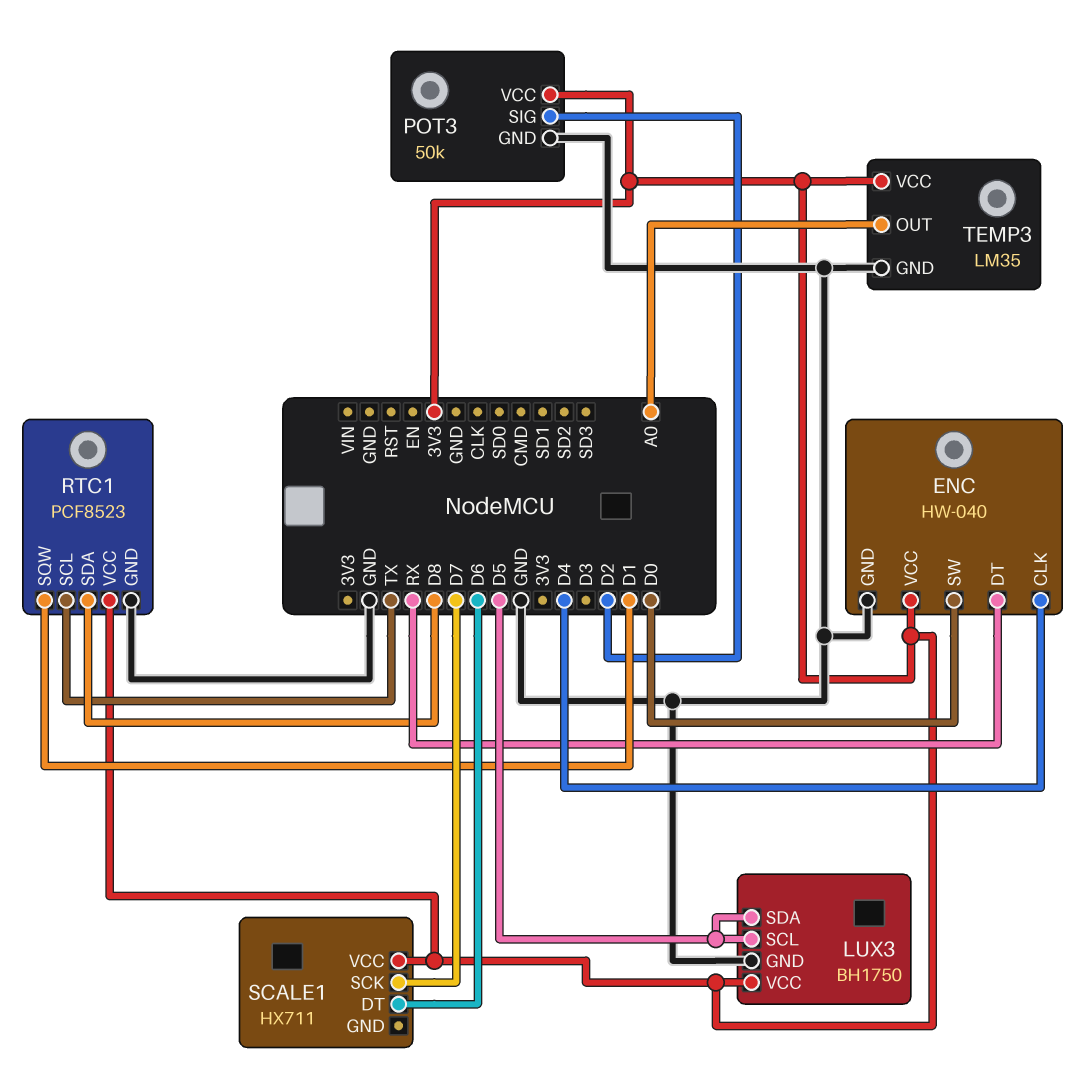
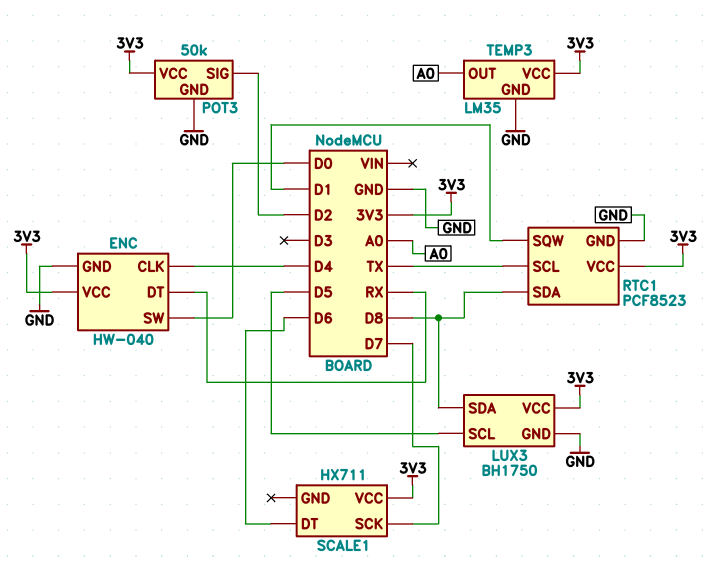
LUX3 pin SDA: D5 -> D8

